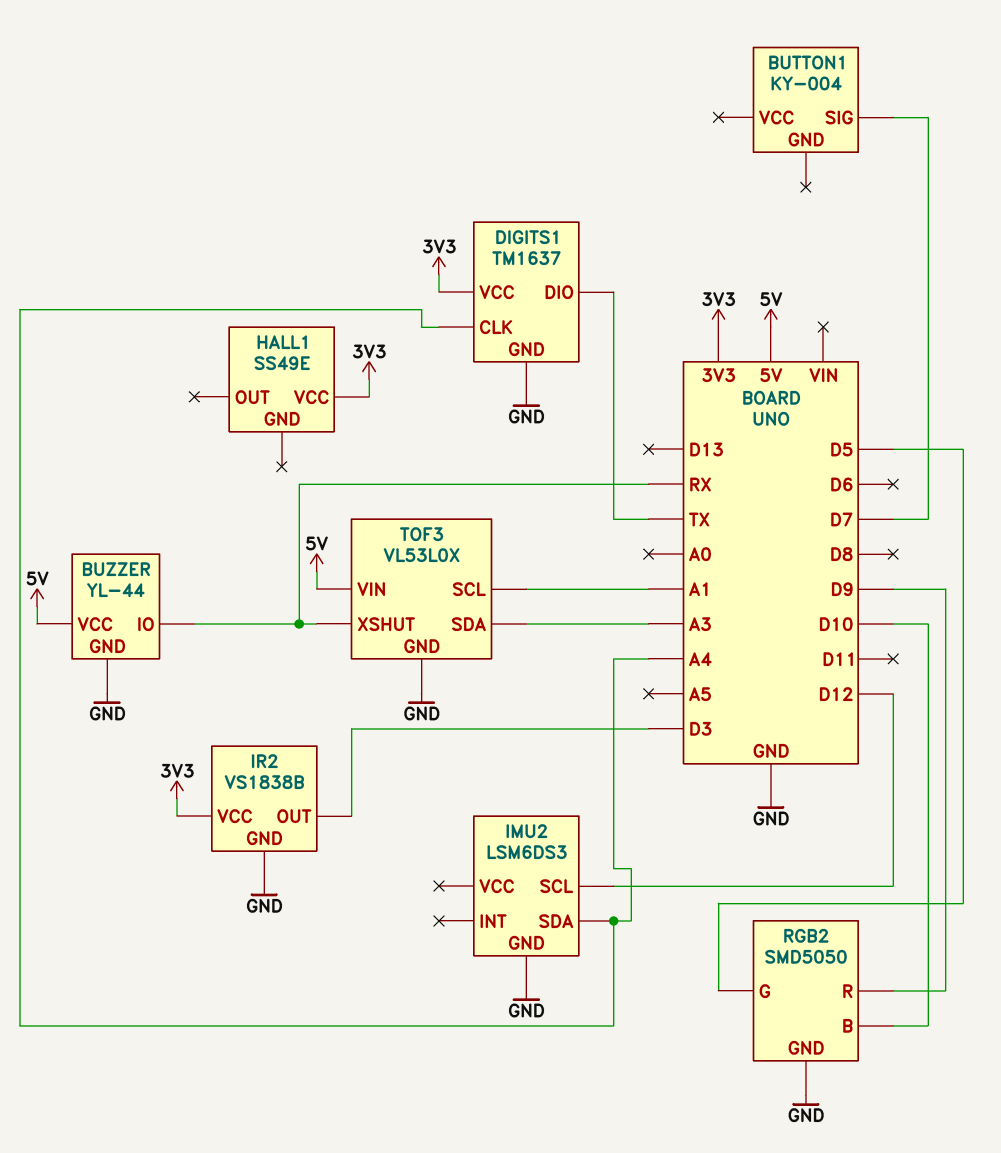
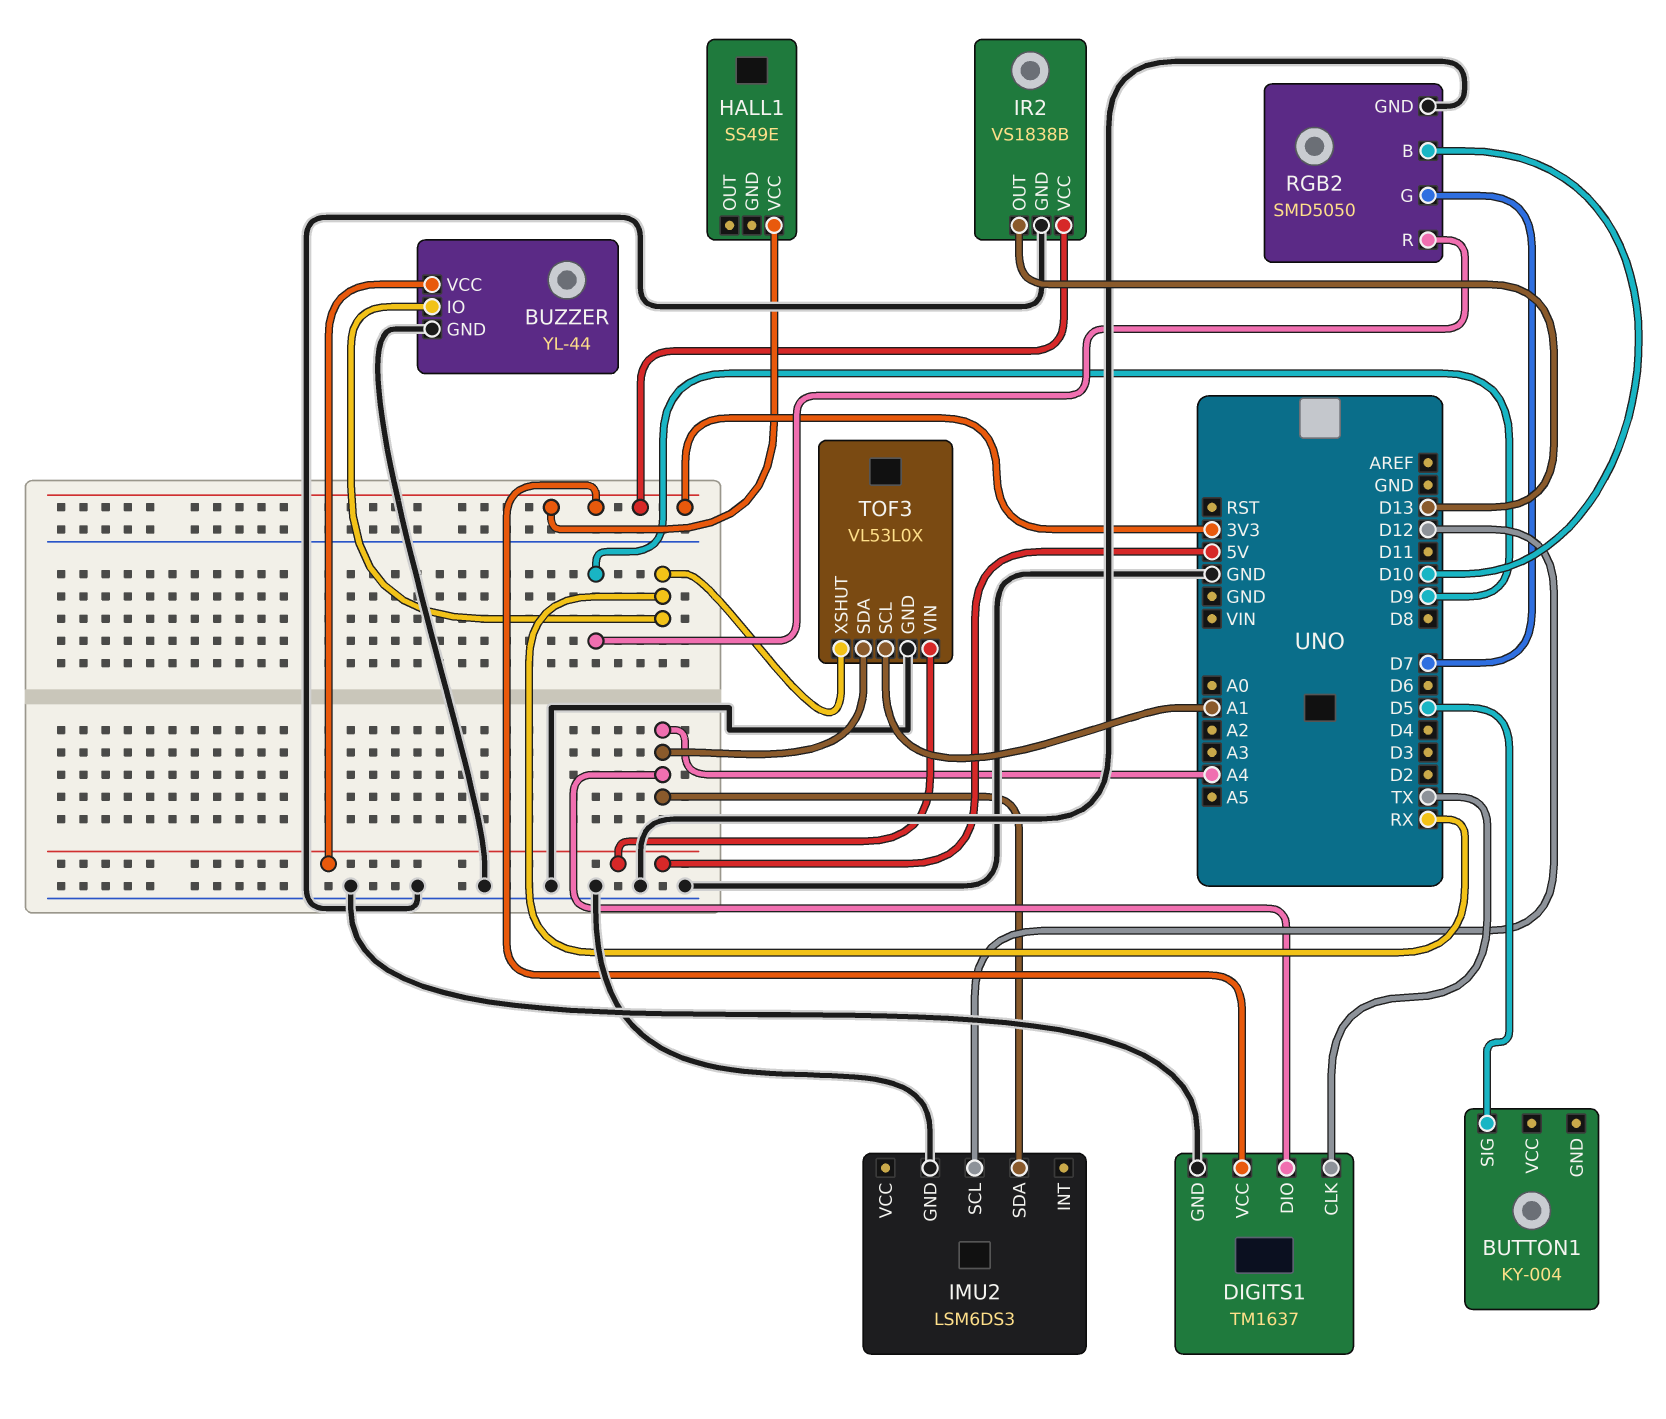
BUTTON1 pin SIG: D7 -> D5
DIGITS1 pin CLK: A4 -> TX
DIGITS1 pin DIO: TX -> A4
IR2 pin OUT: D3 -> D13
RGB2 pin G: D5 -> D7
TOF3 pin SDA: A3 -> A4

